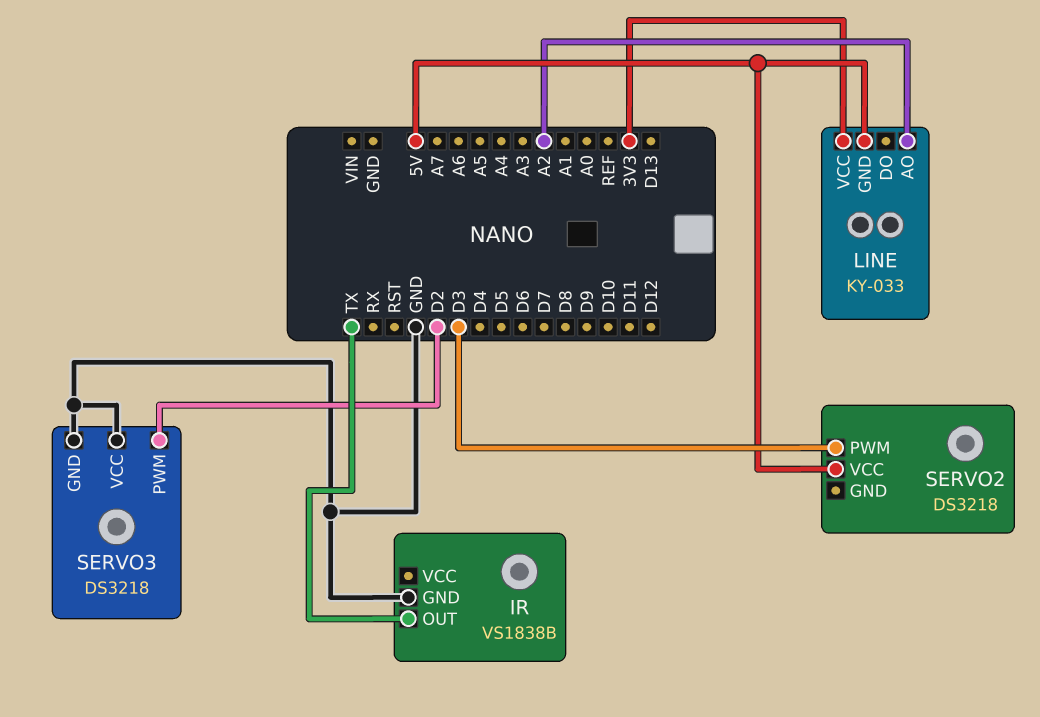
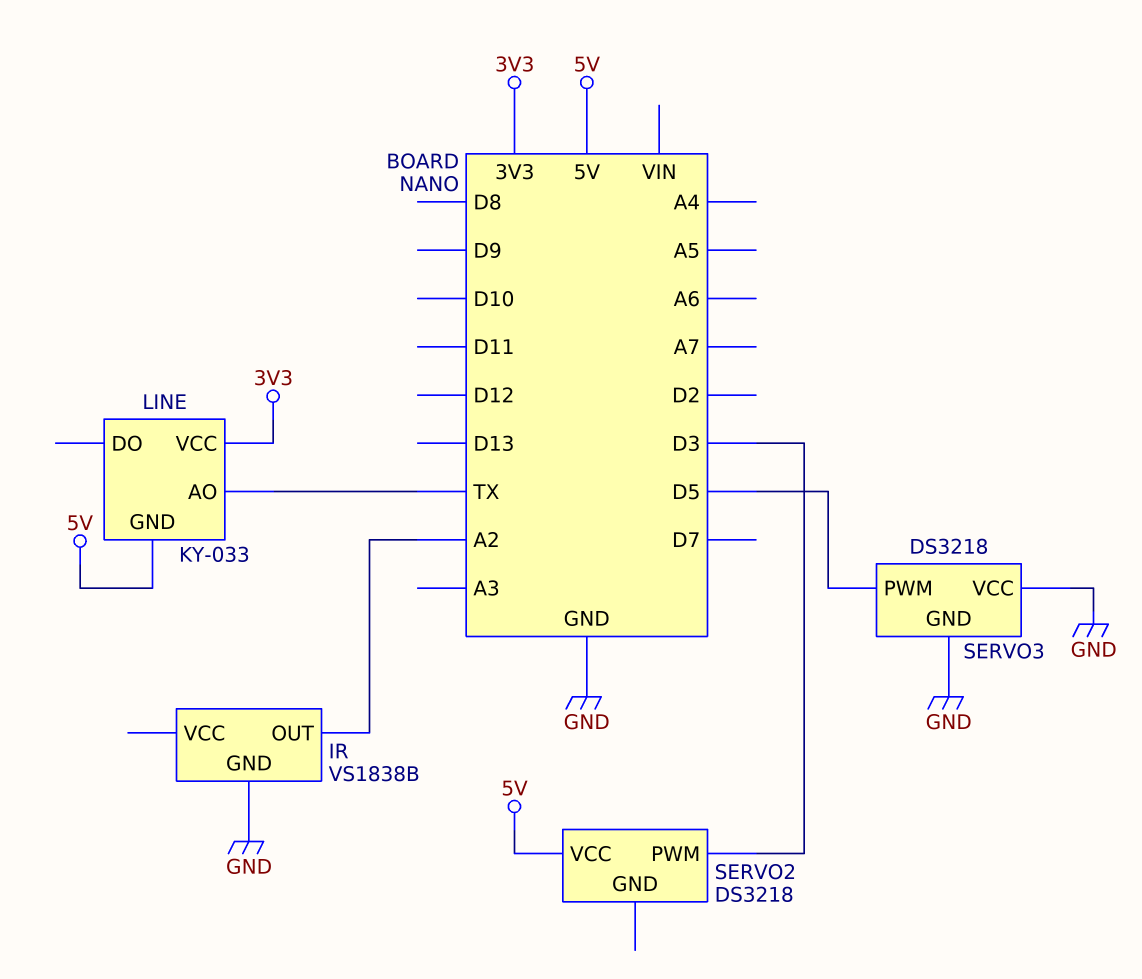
IR pin OUT: TX -> A2
LINE pin AO: A2 -> TX
SERVO3 pin PWM: D2 -> D5

